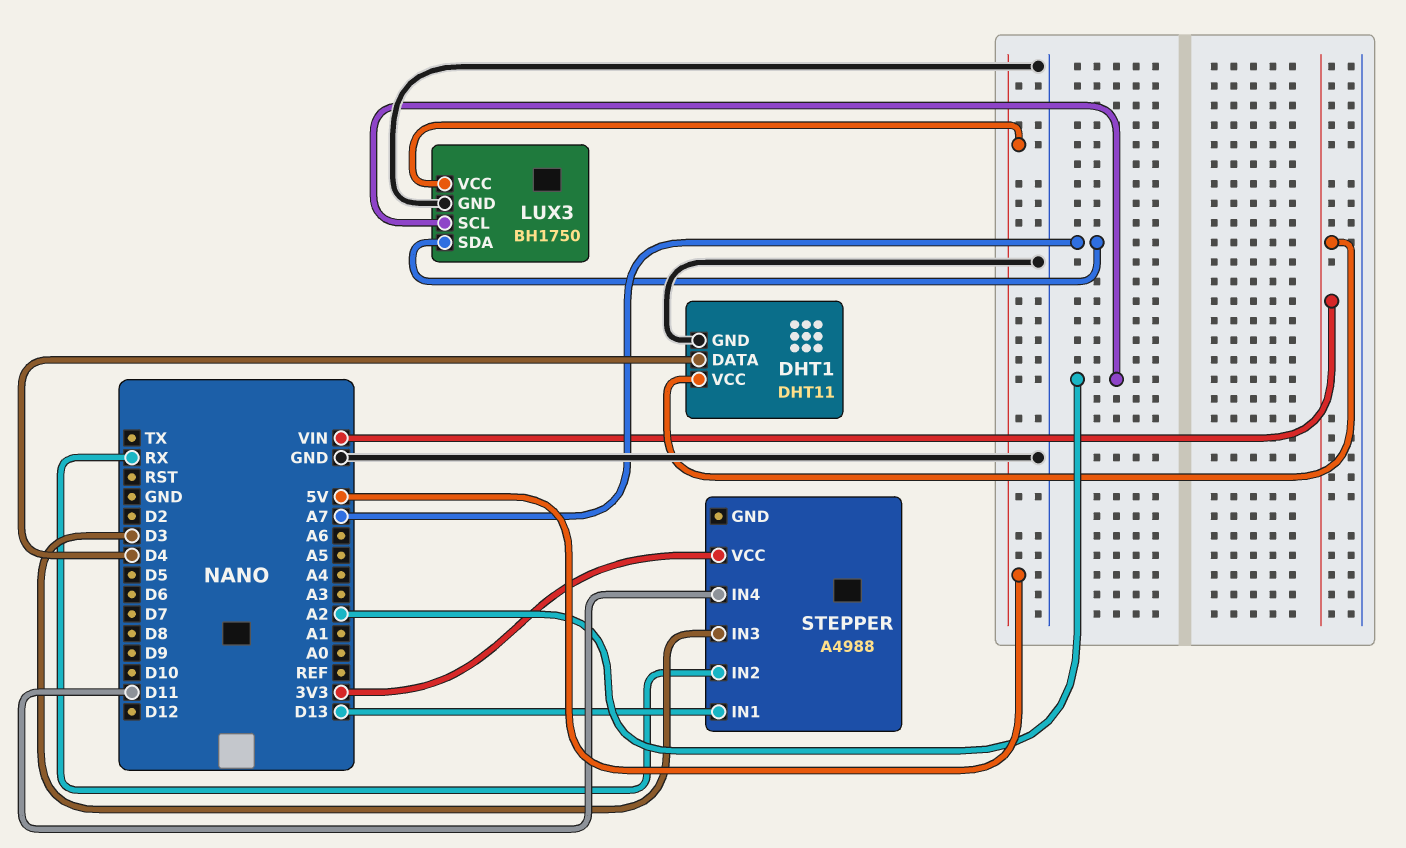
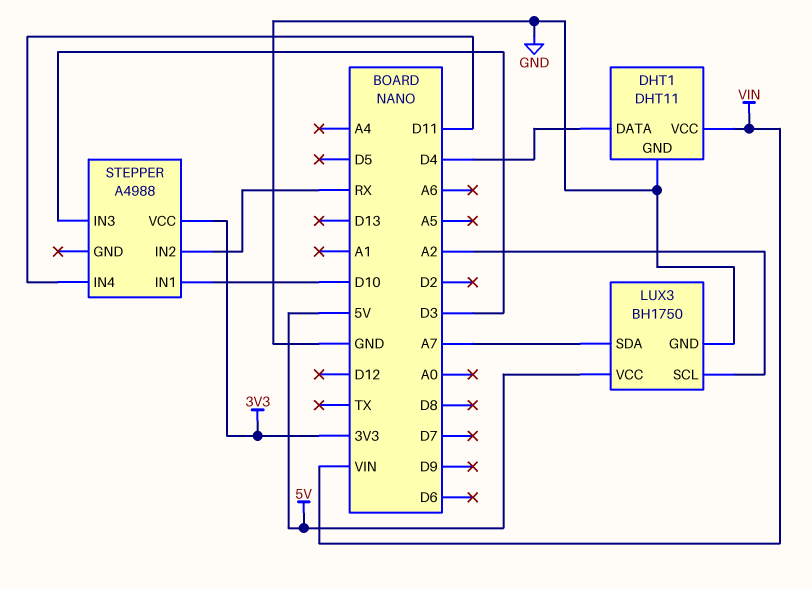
STEPPER pin IN1: D13 -> D10

